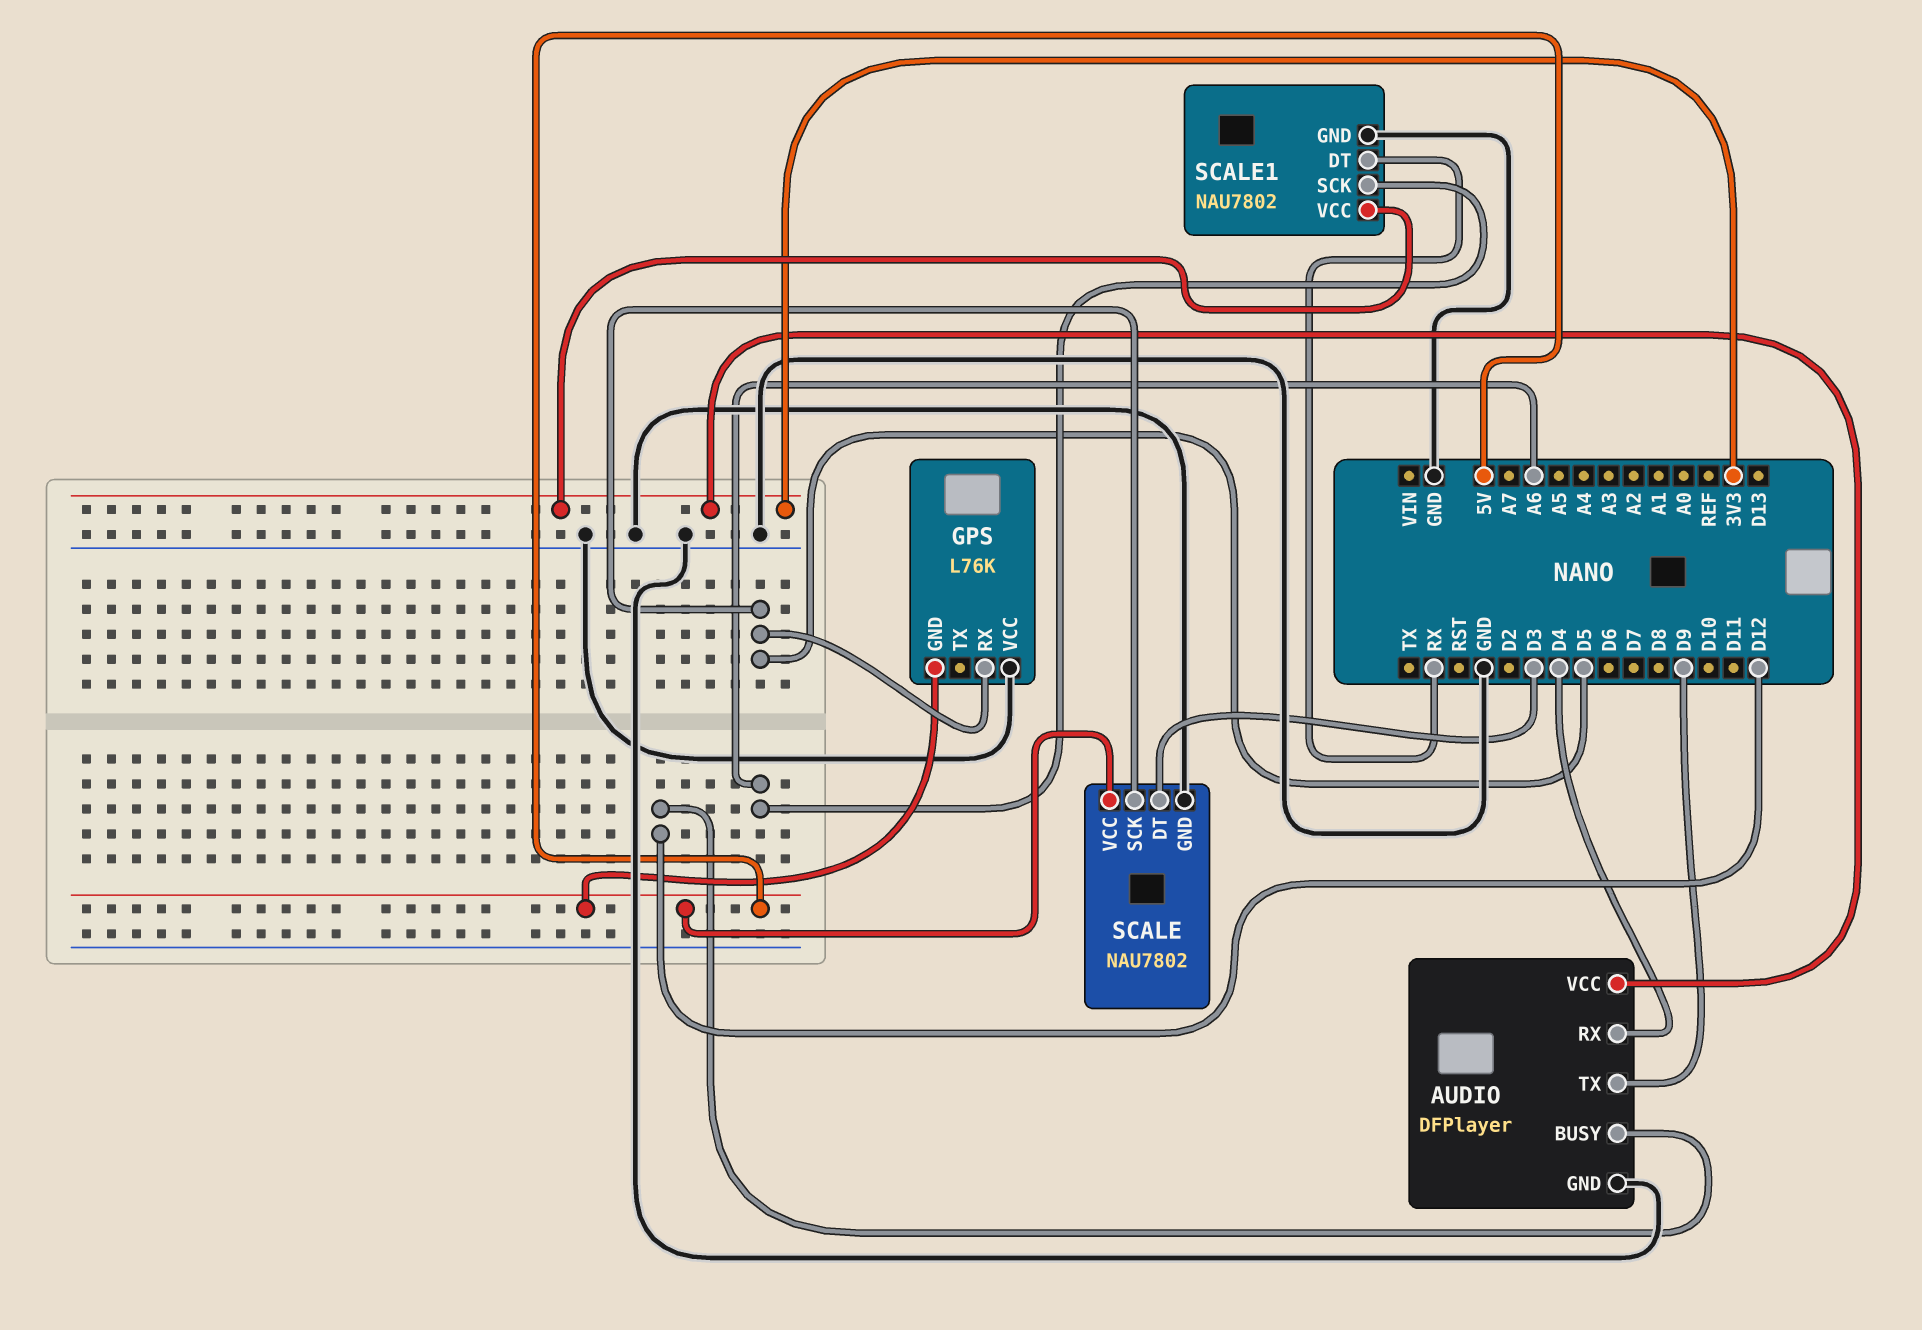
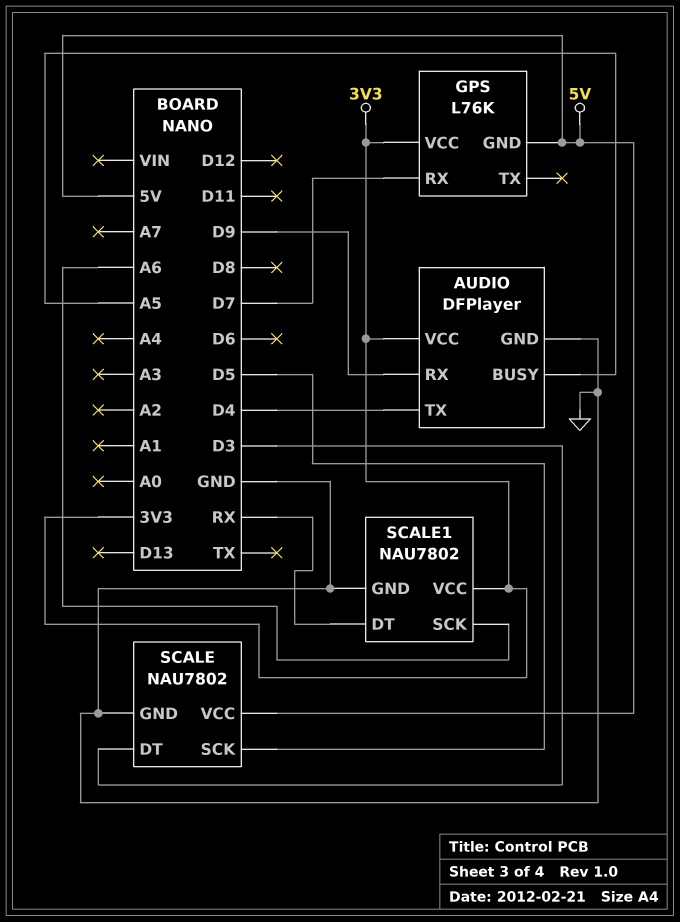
AUDIO pin BUSY: D12 -> A5
AUDIO pin RX: D4 -> D9
AUDIO pin TX: D9 -> D4
GPS pin RX: D5 -> D7
GPS pin VCC: GND -> 3V3

